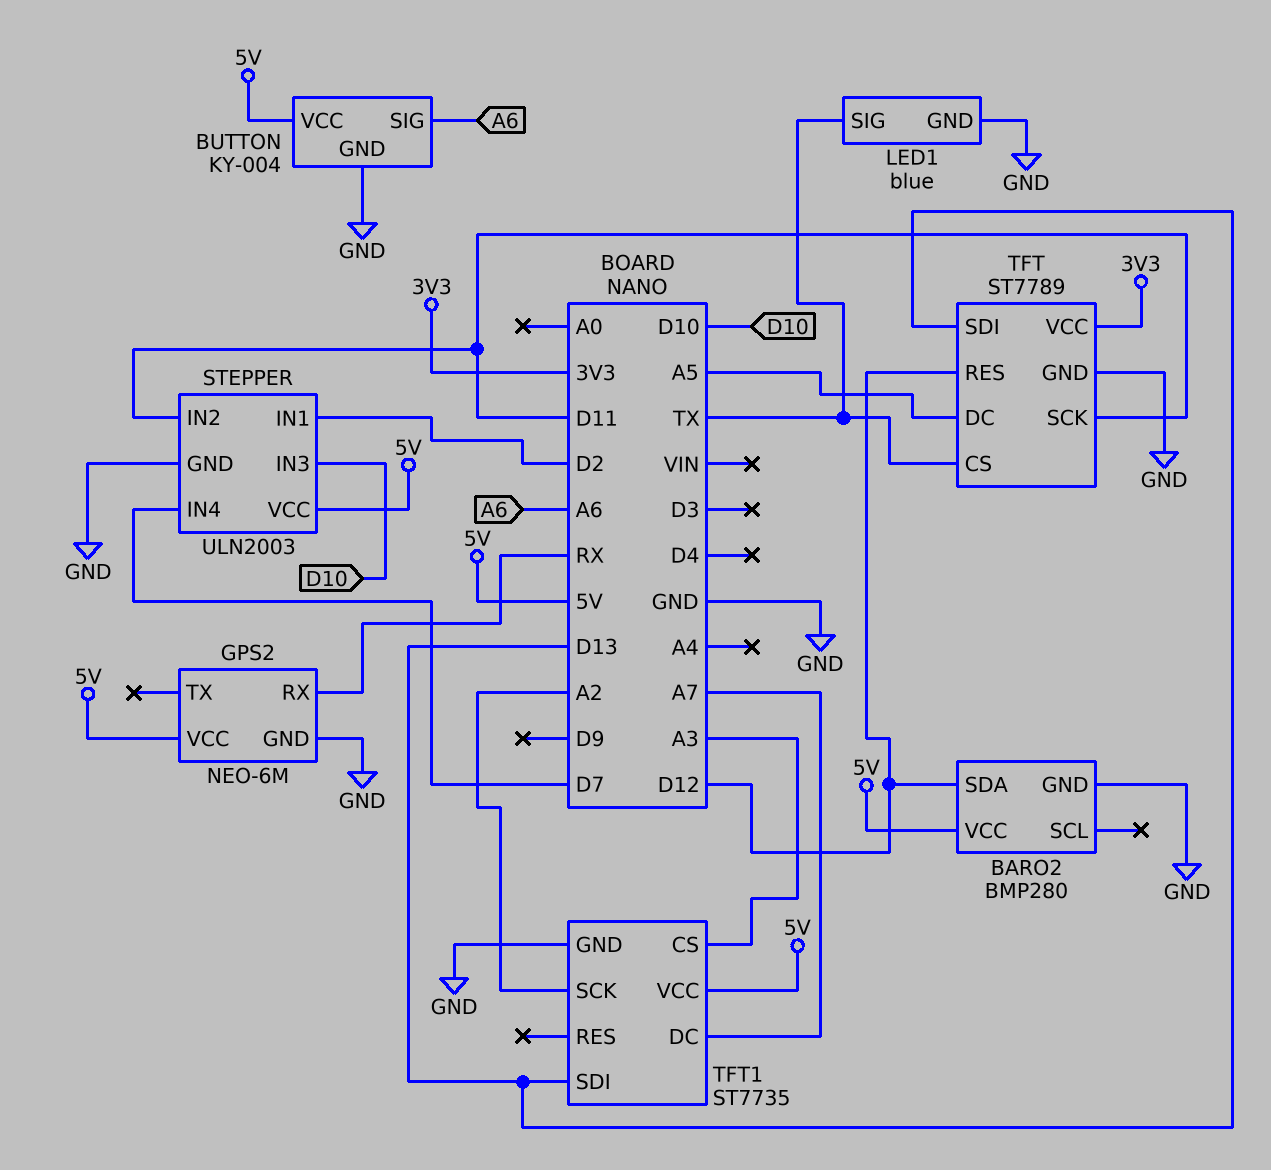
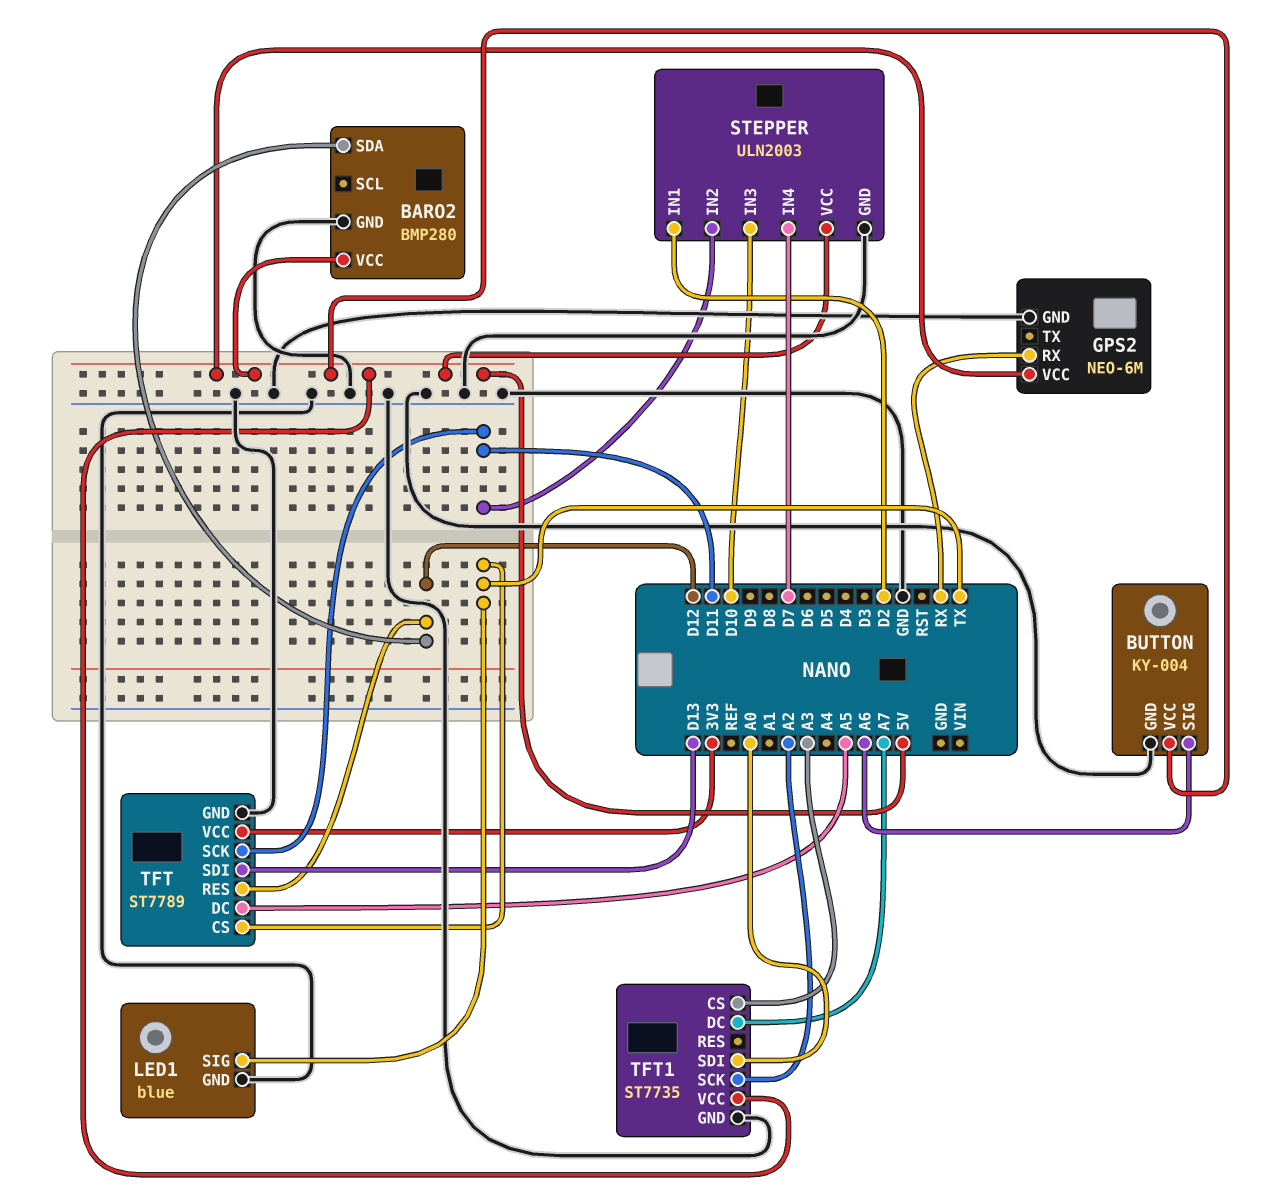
TFT1 pin SDI: D13 -> A0

